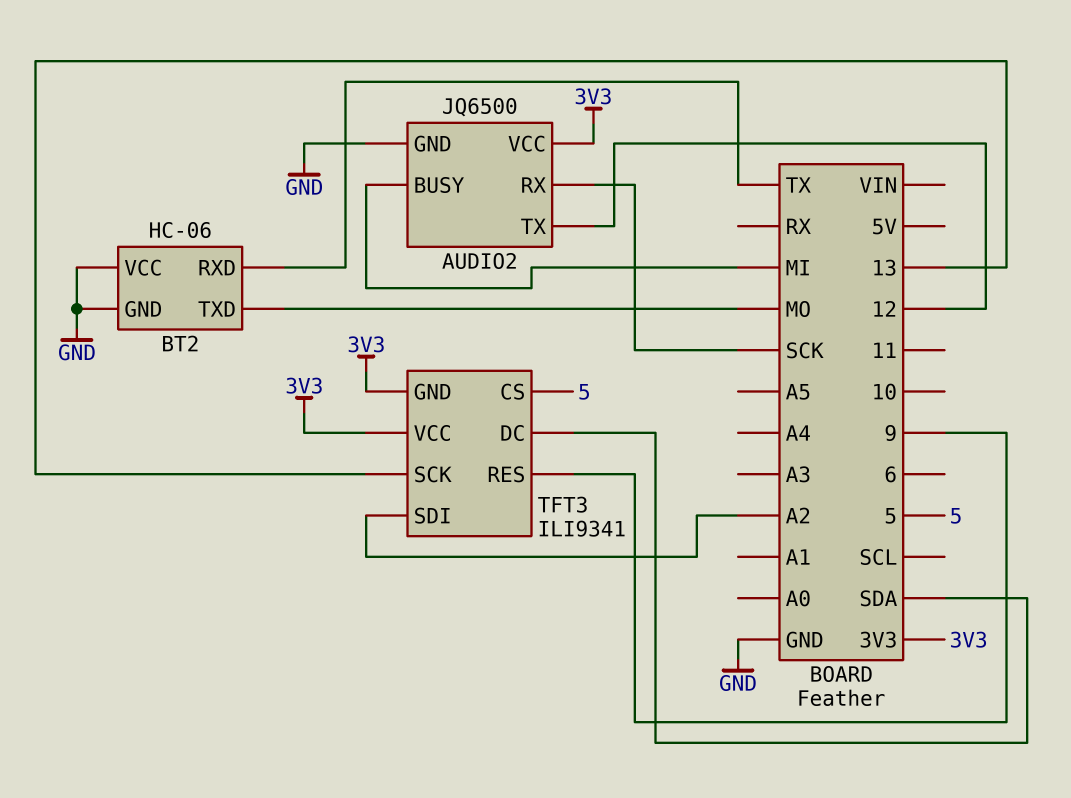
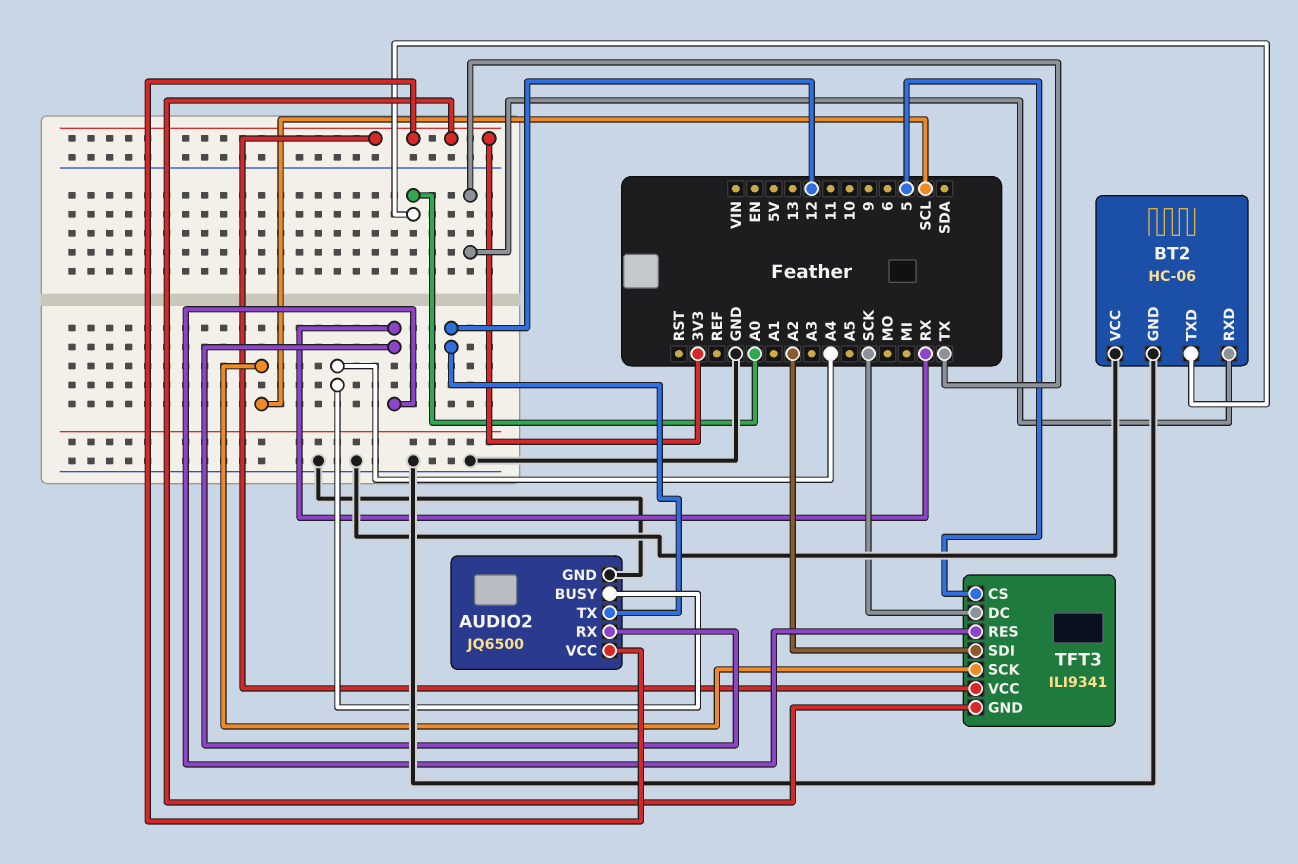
AUDIO2 pin BUSY: MI -> A4
AUDIO2 pin RX: SCK -> RX
BT2 pin TXD: MO -> A0
TFT3 pin DC: SDA -> SCK
TFT3 pin RES: 9 -> RX
TFT3 pin SCK: 13 -> SCL

